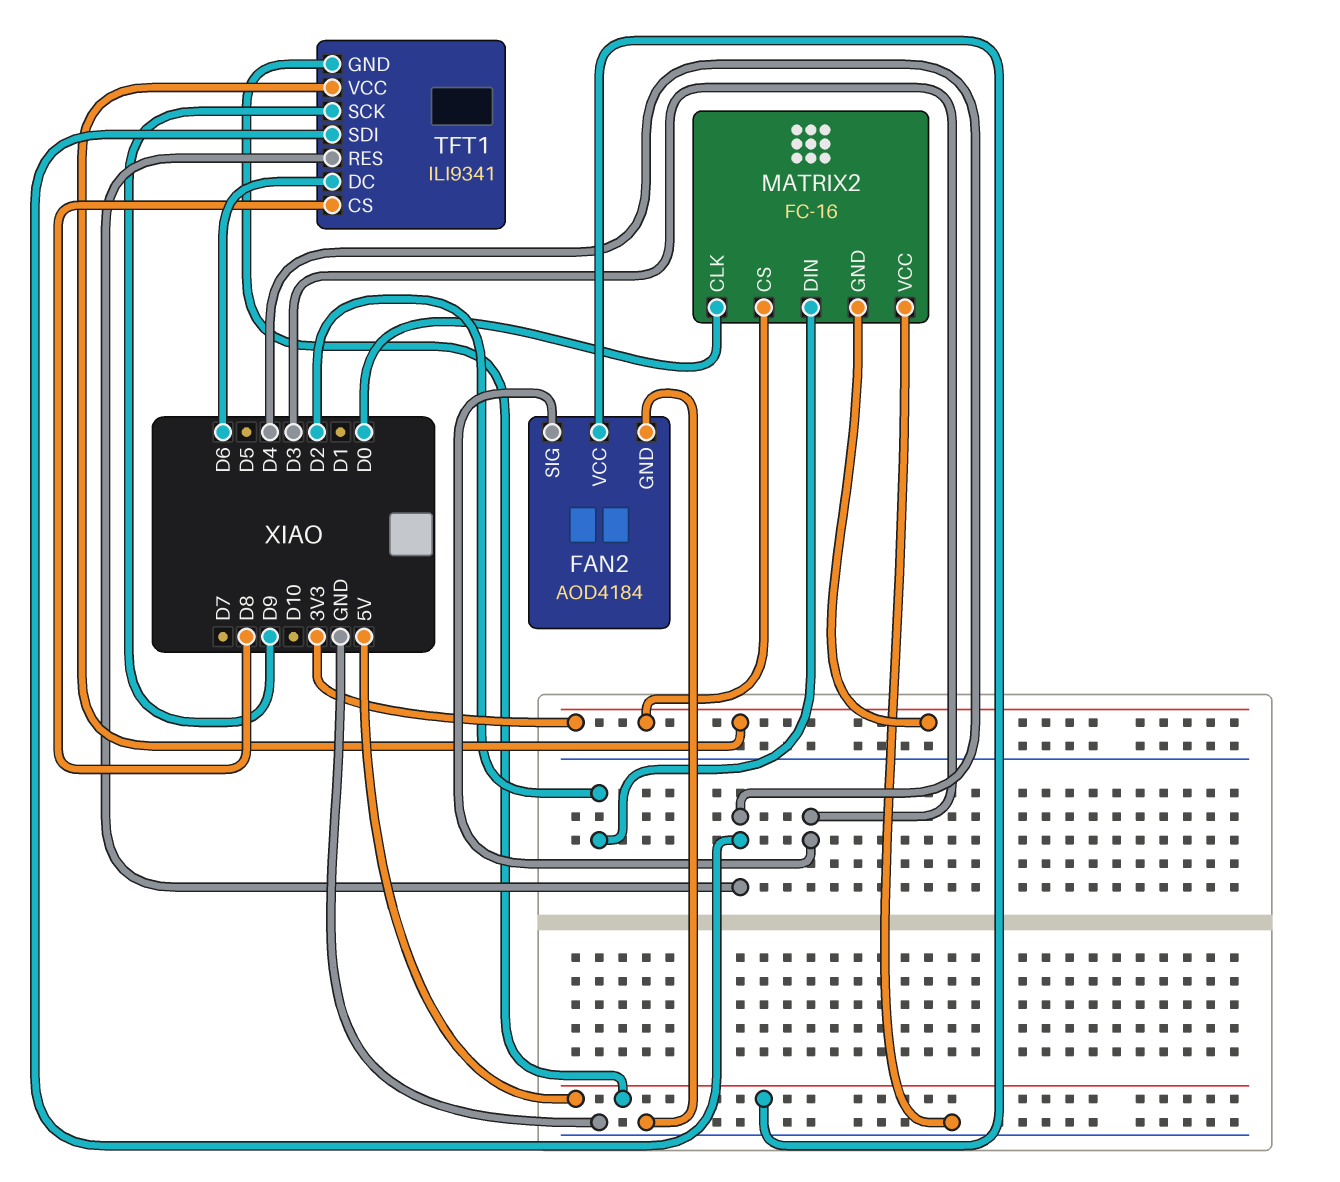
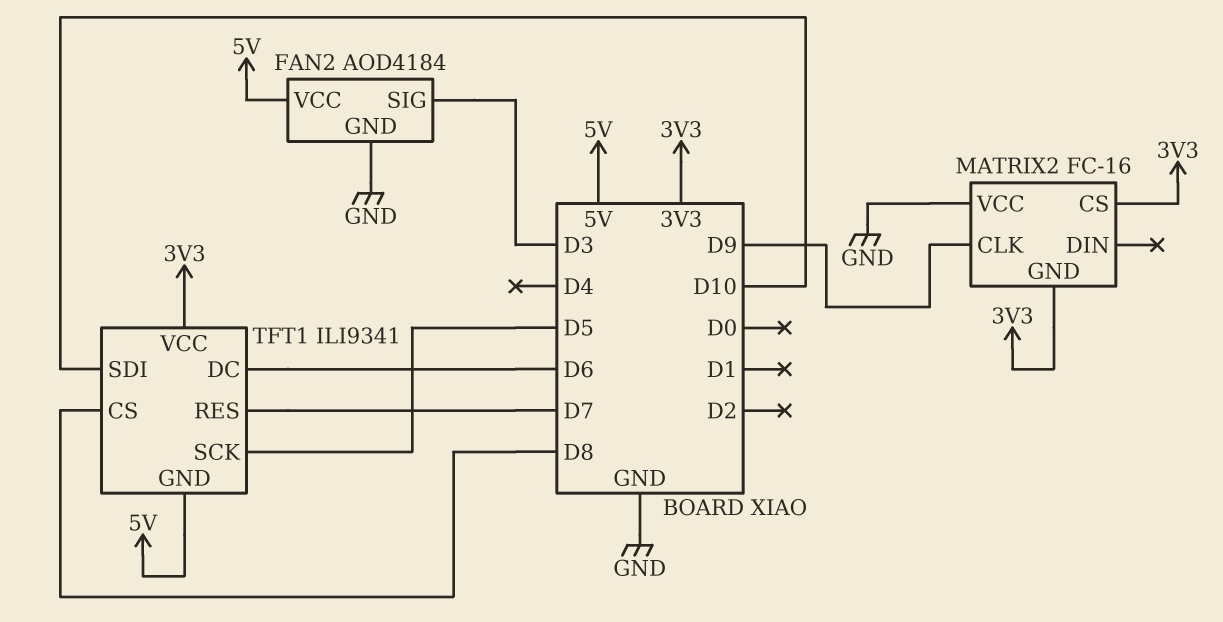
MATRIX2 pin CLK: D0 -> D9
MATRIX2 pin DIN: D2 -> none
TFT1 pin RES: D4 -> D7
TFT1 pin SCK: D9 -> D5
TFT1 pin SDI: D4 -> D10

